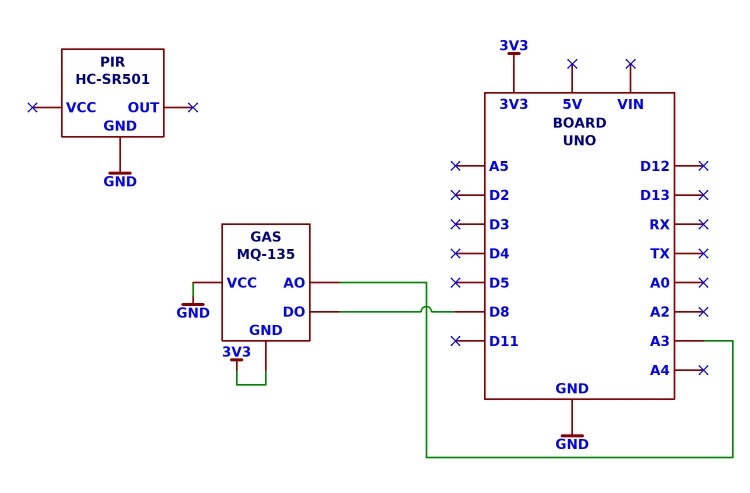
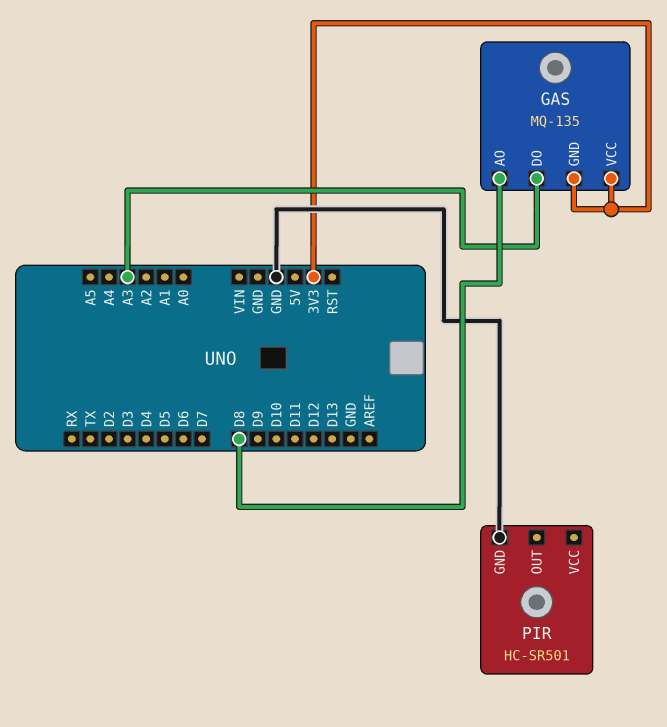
GAS pin AO: A3 -> D8
GAS pin DO: D8 -> A3
GAS pin VCC: GND -> 3V3

